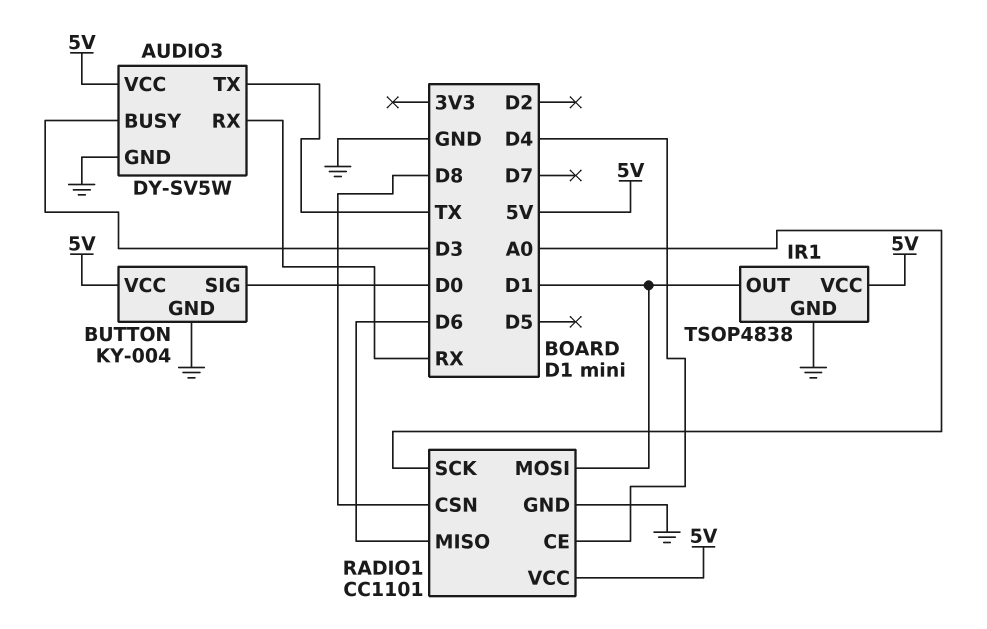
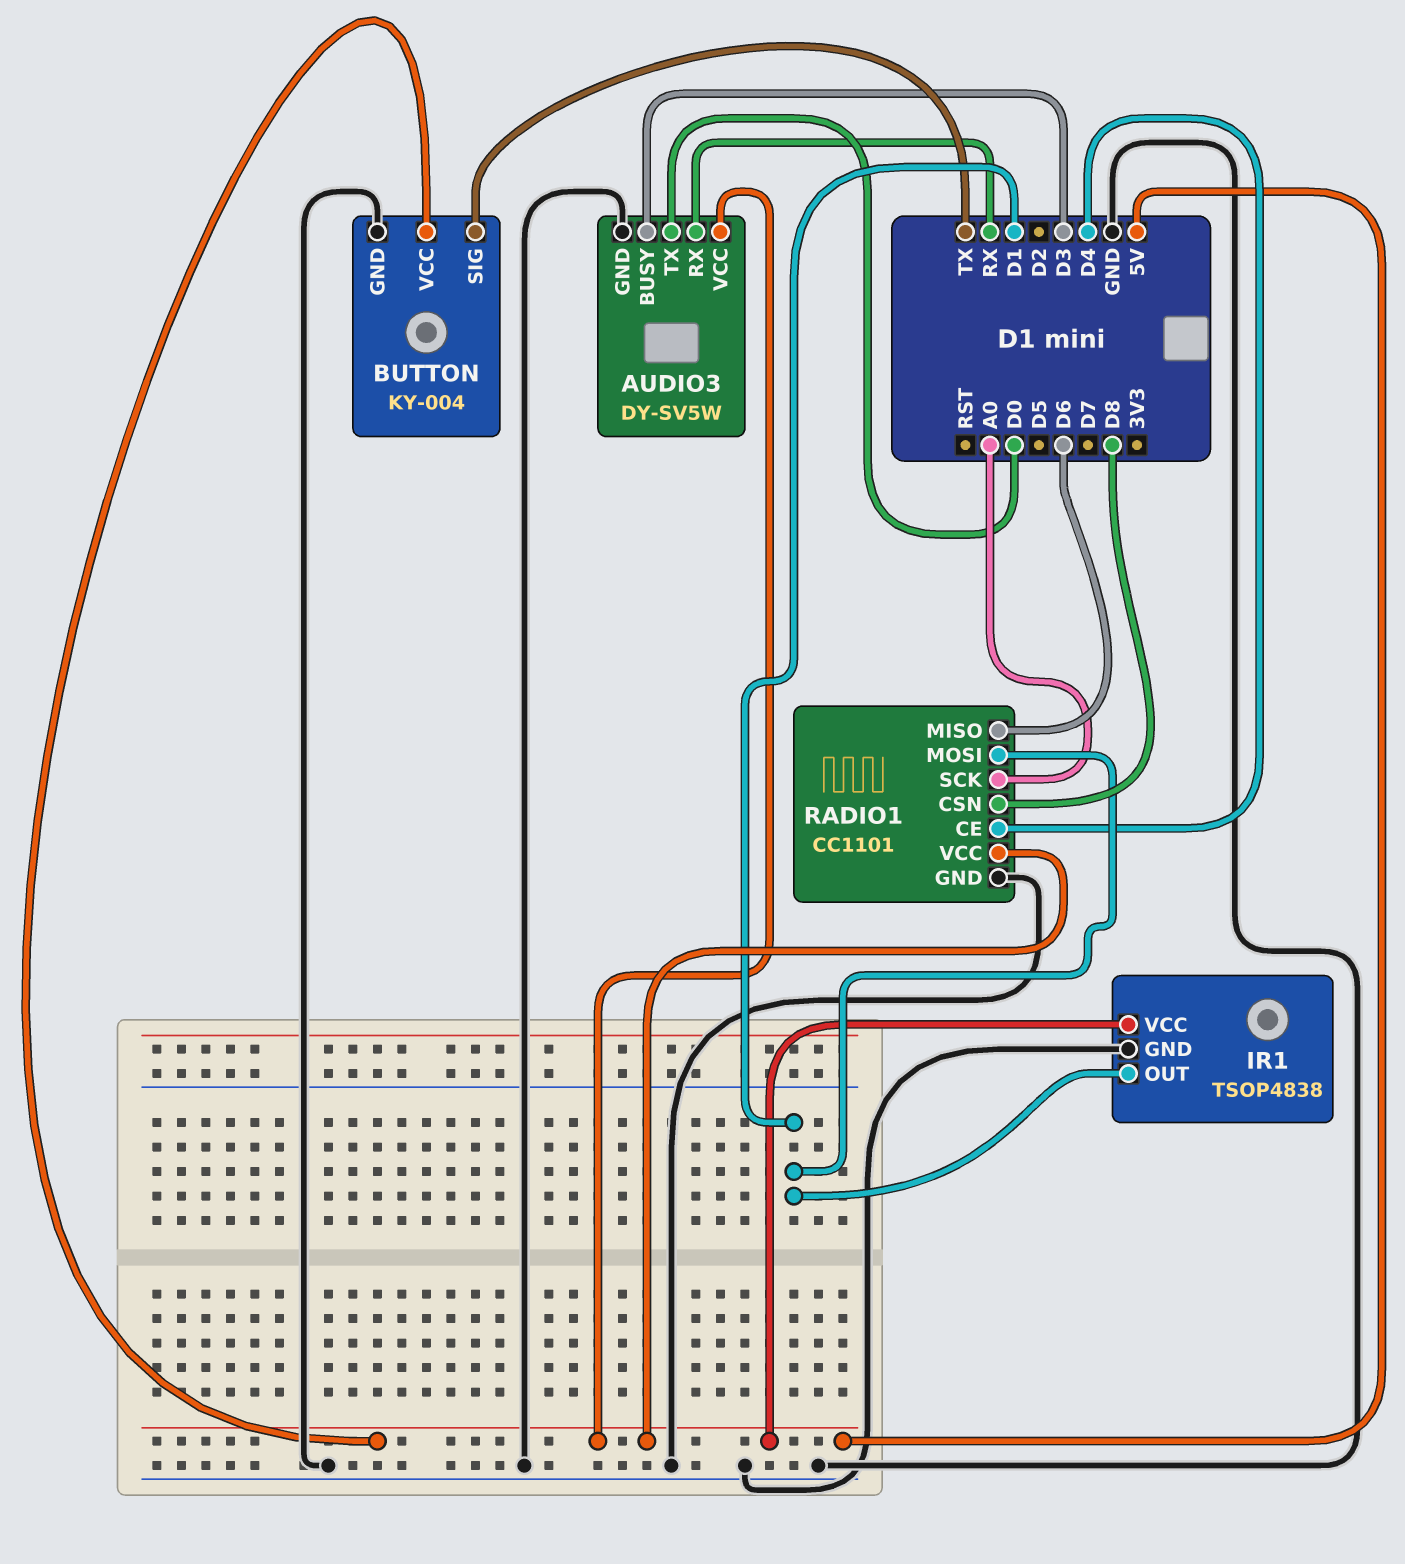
AUDIO3 pin TX: TX -> D0
BUTTON pin SIG: D0 -> TX

